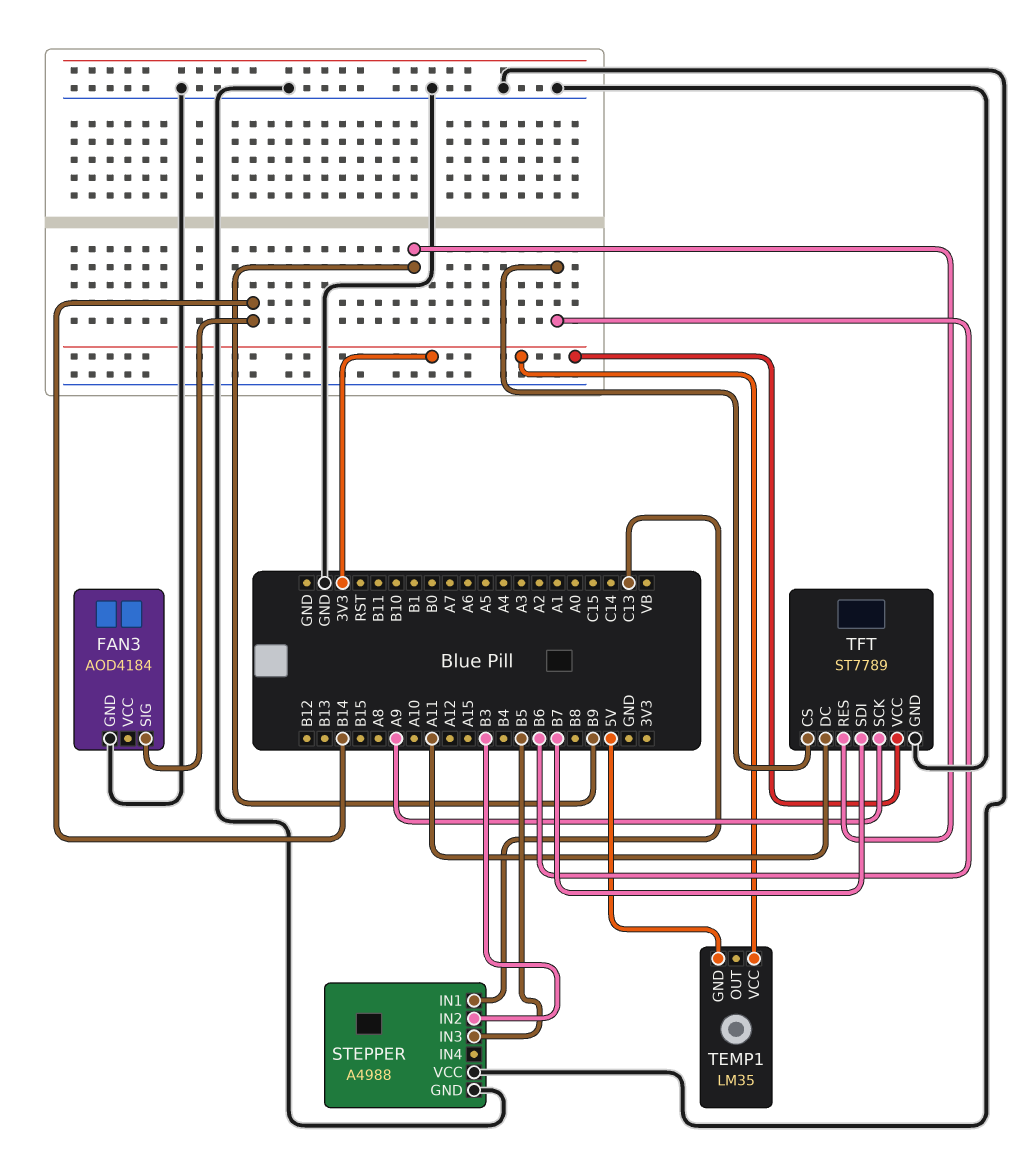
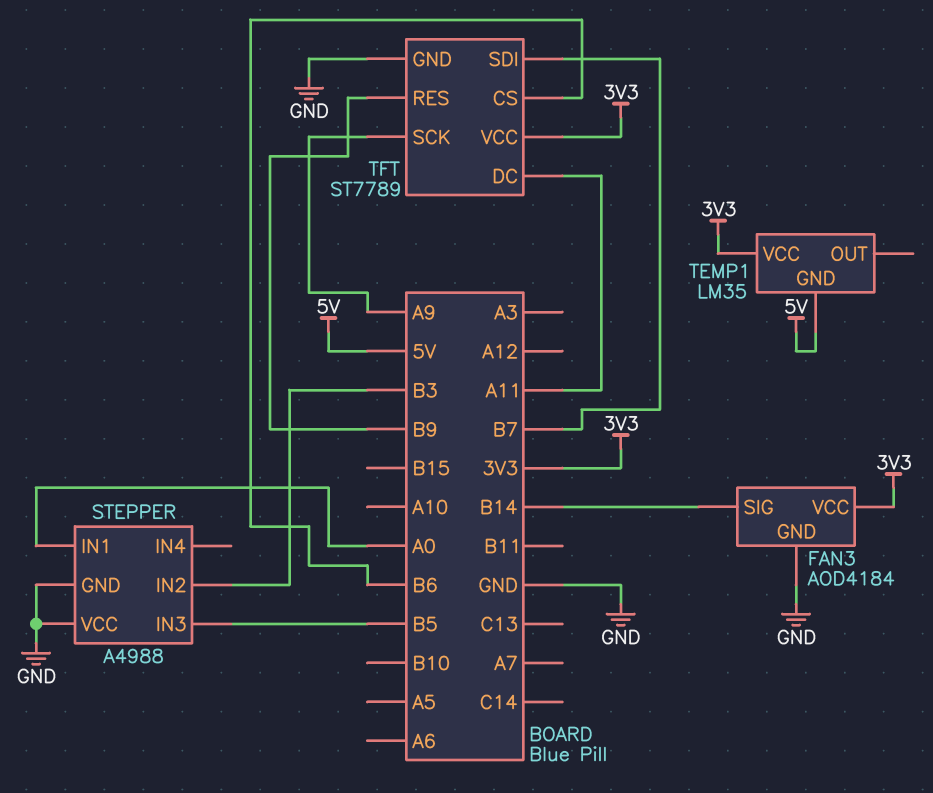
FAN3 pin VCC: none -> 3V3
STEPPER pin IN1: C13 -> A0

